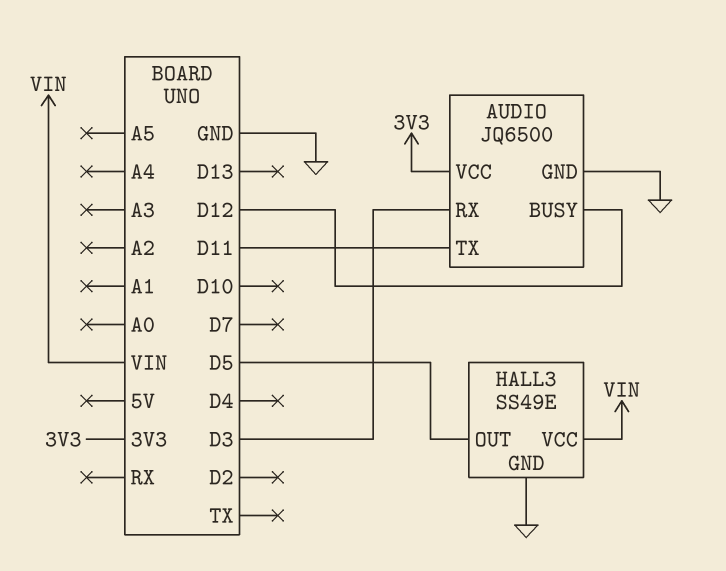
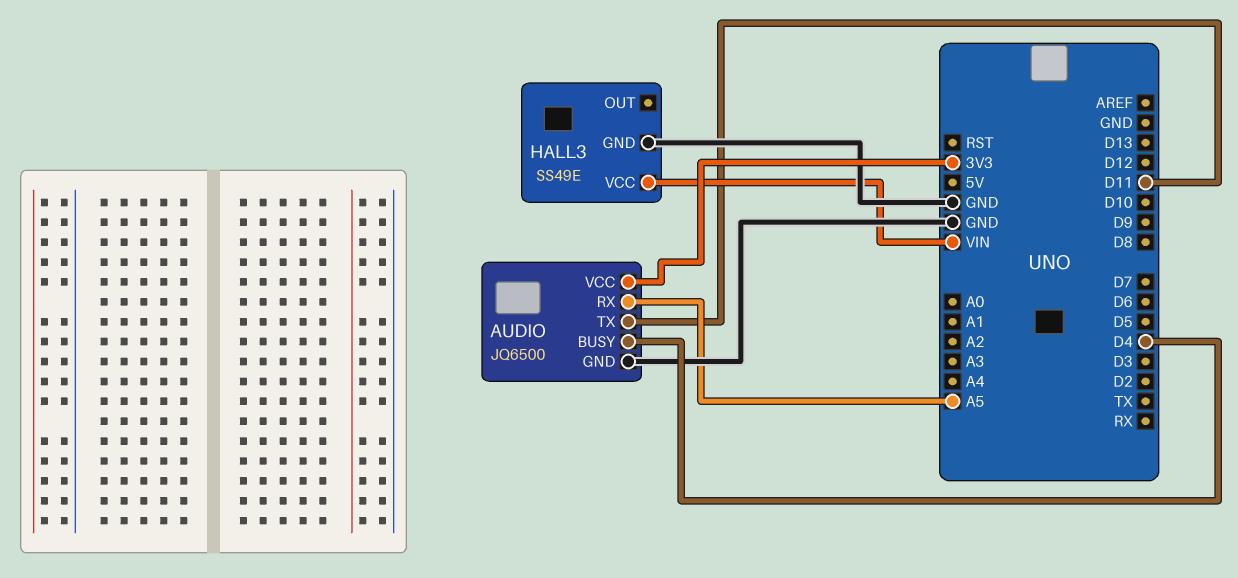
AUDIO pin BUSY: D12 -> D4
AUDIO pin RX: D3 -> A5
HALL3 pin OUT: D5 -> none

